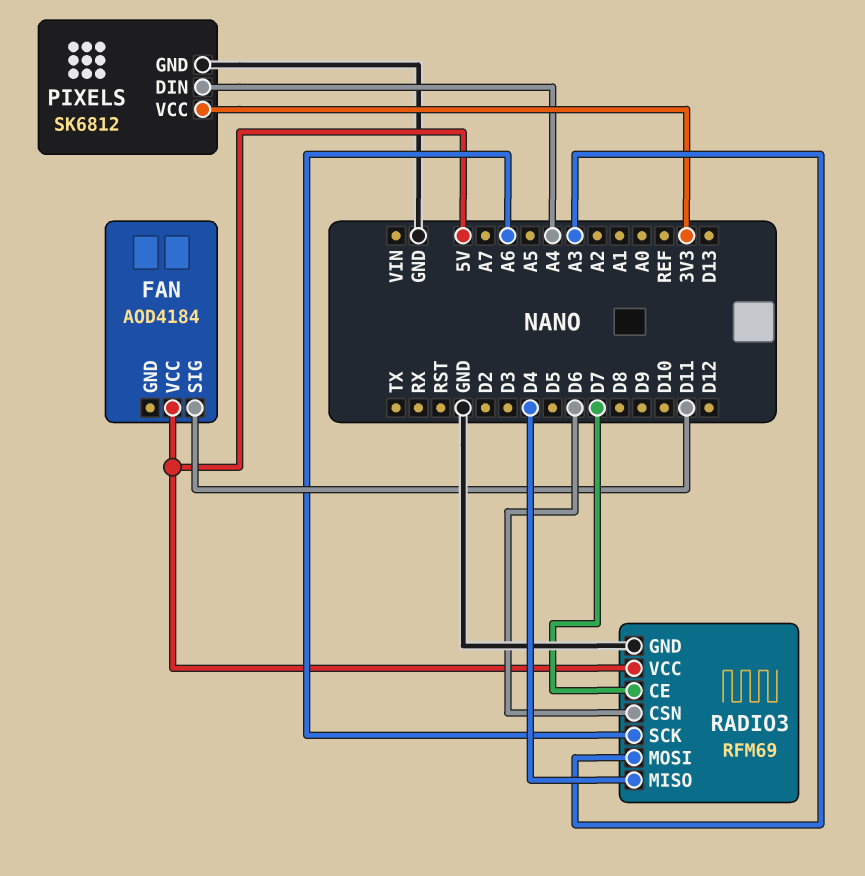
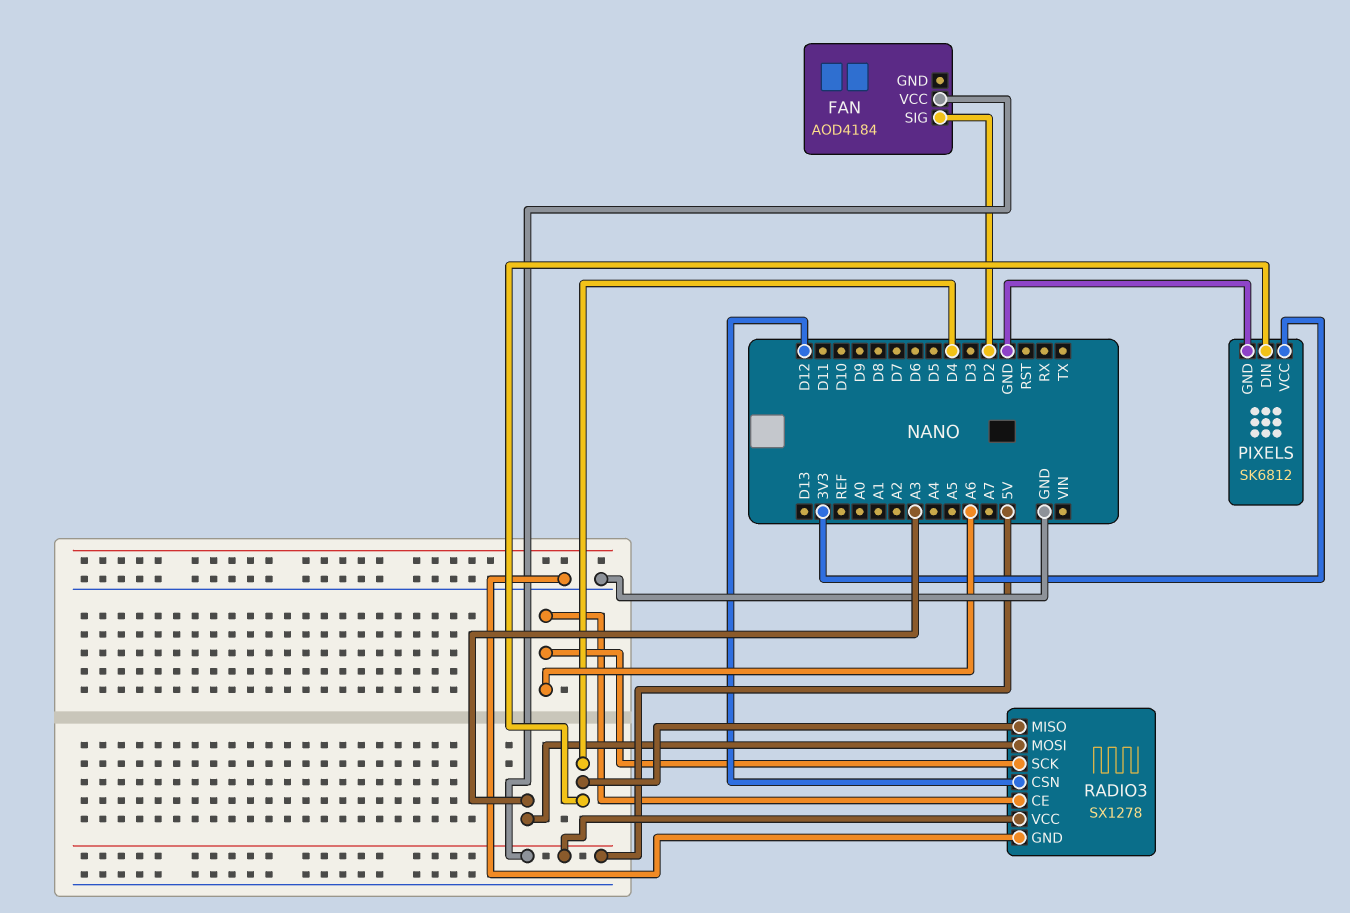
FAN pin SIG: D11 -> D2
PIXELS pin DIN: A4 -> D4
RADIO3: RFM69 -> SX1278
RADIO3 pin CE: D7 -> A6
RADIO3 pin CSN: D6 -> D12

